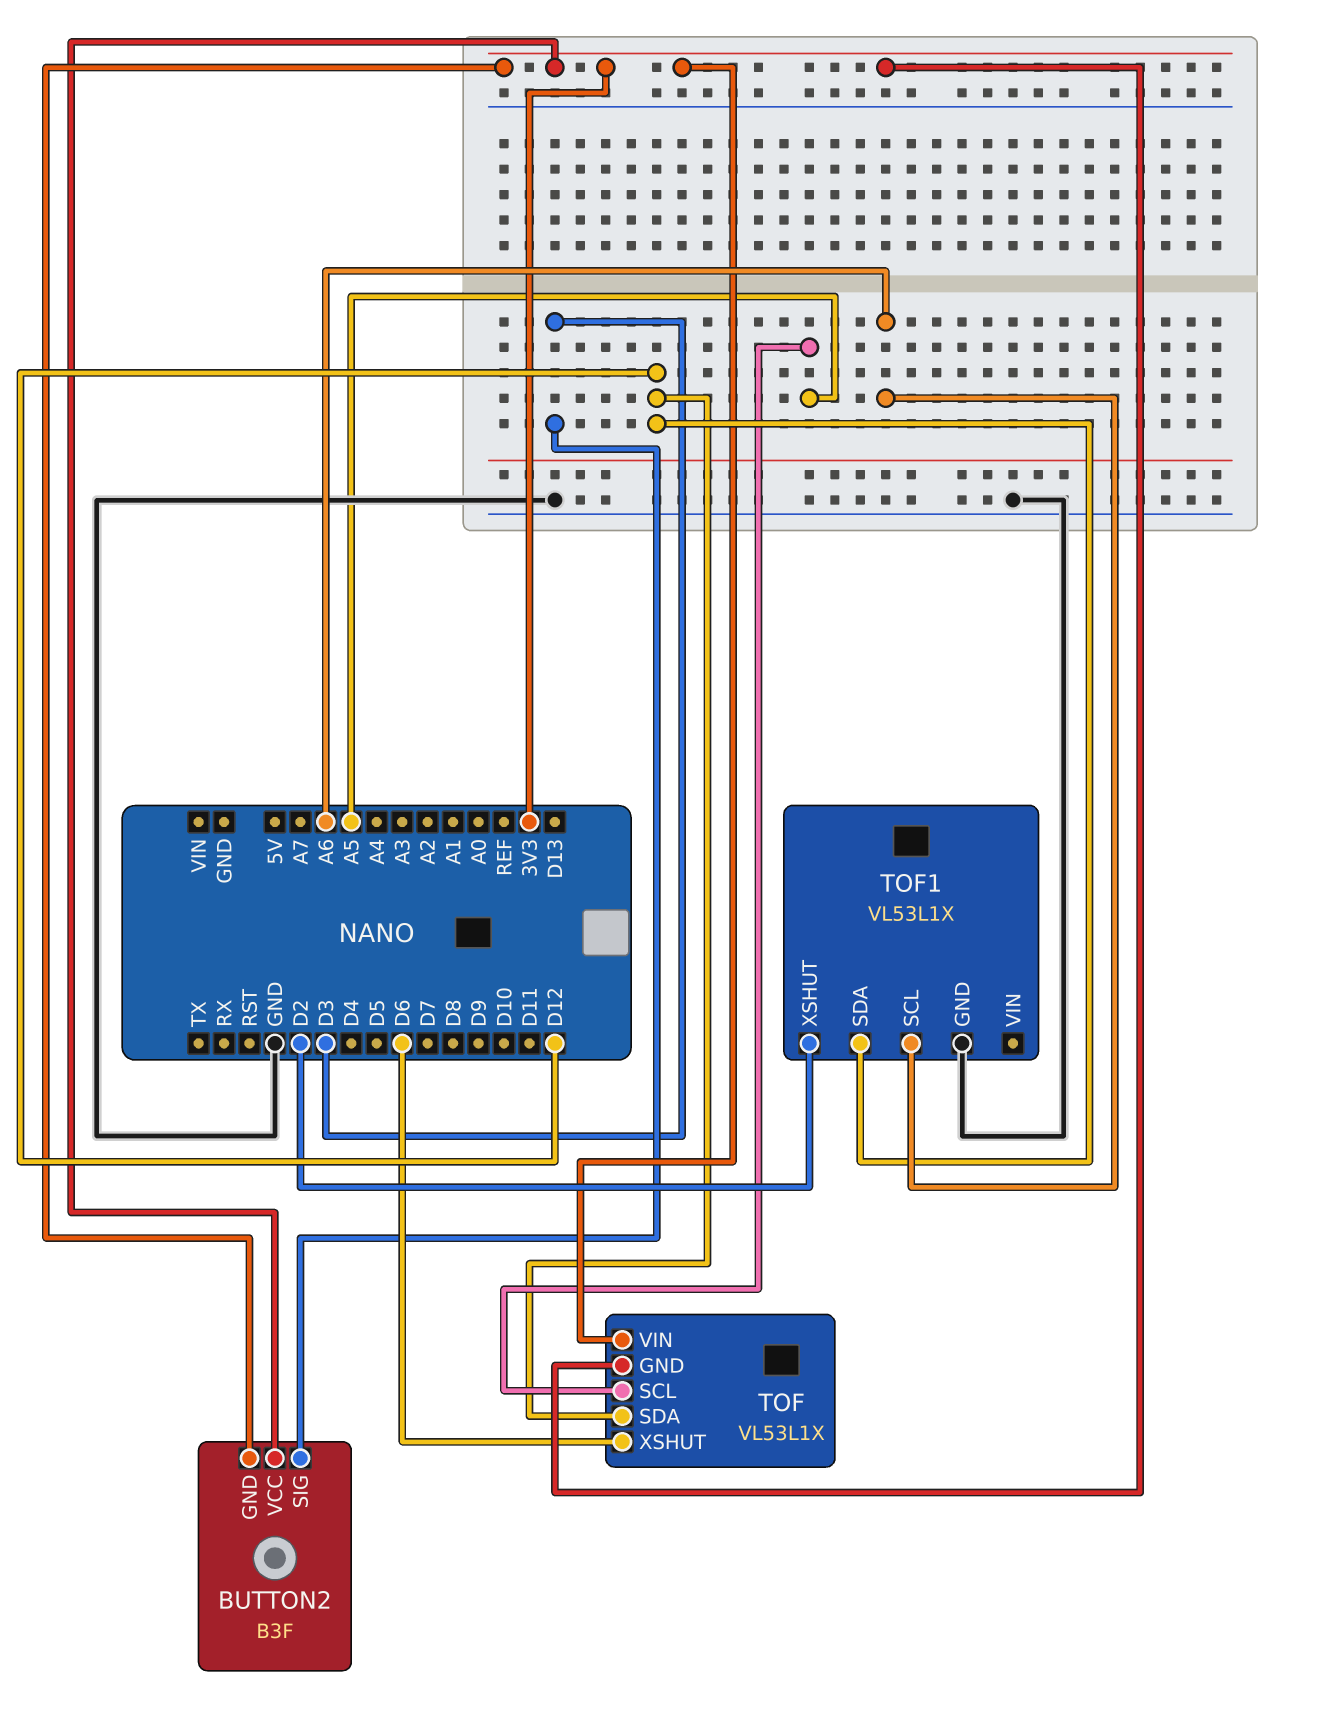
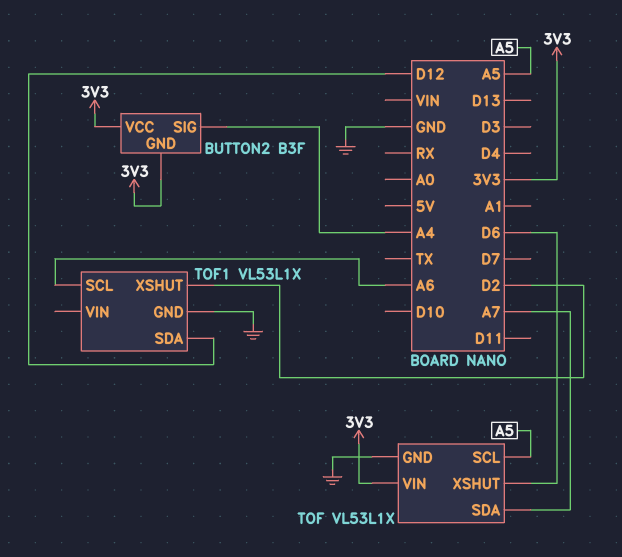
BUTTON2 pin SIG: D3 -> A4
TOF pin GND: 3V3 -> GND
TOF pin SDA: D12 -> A7

